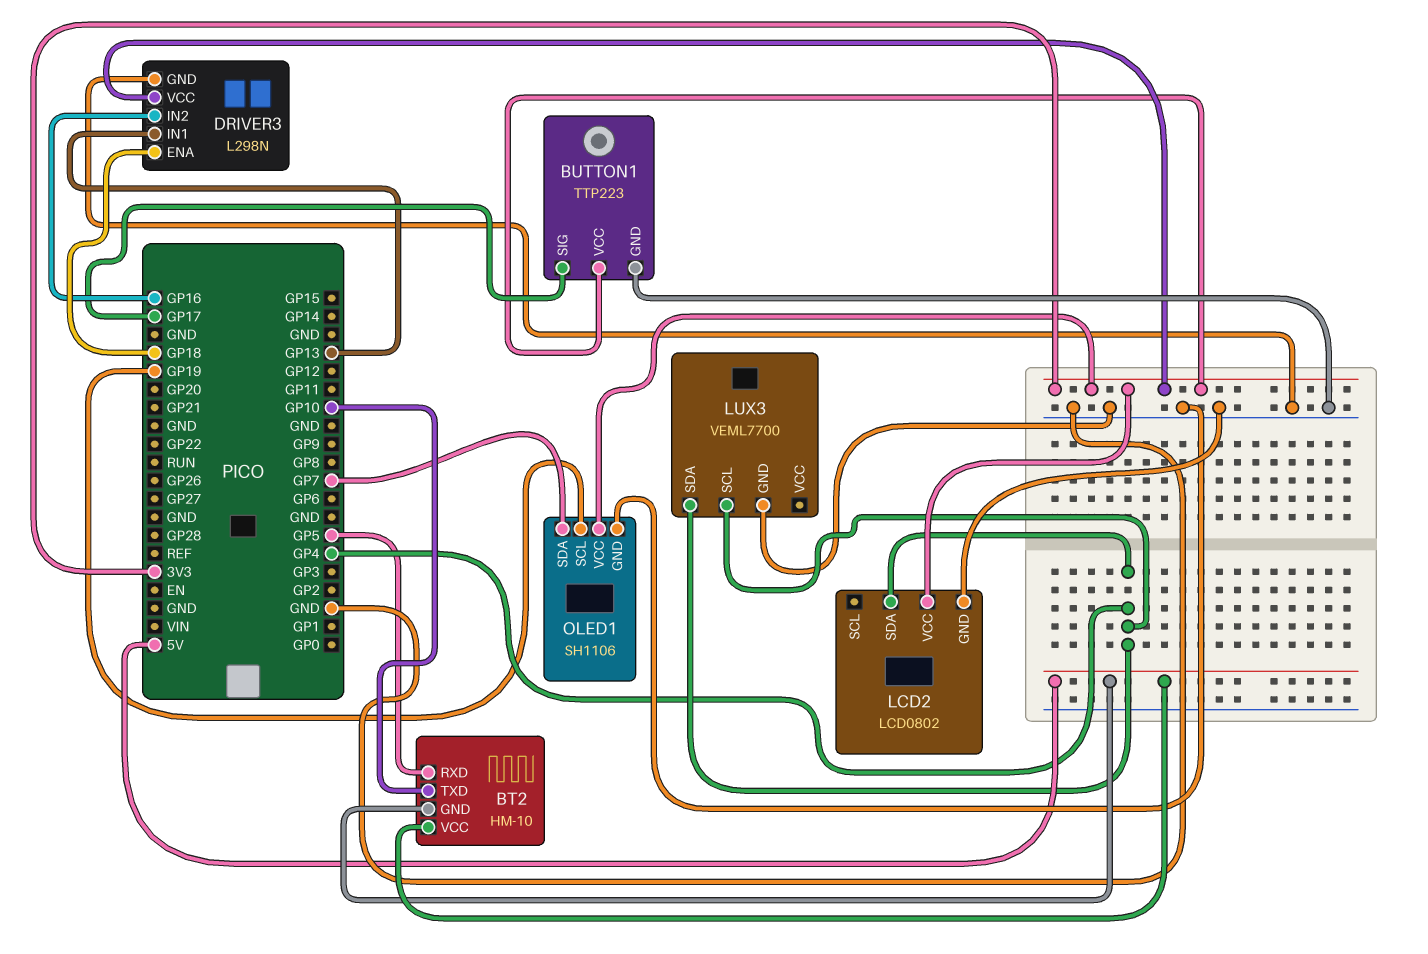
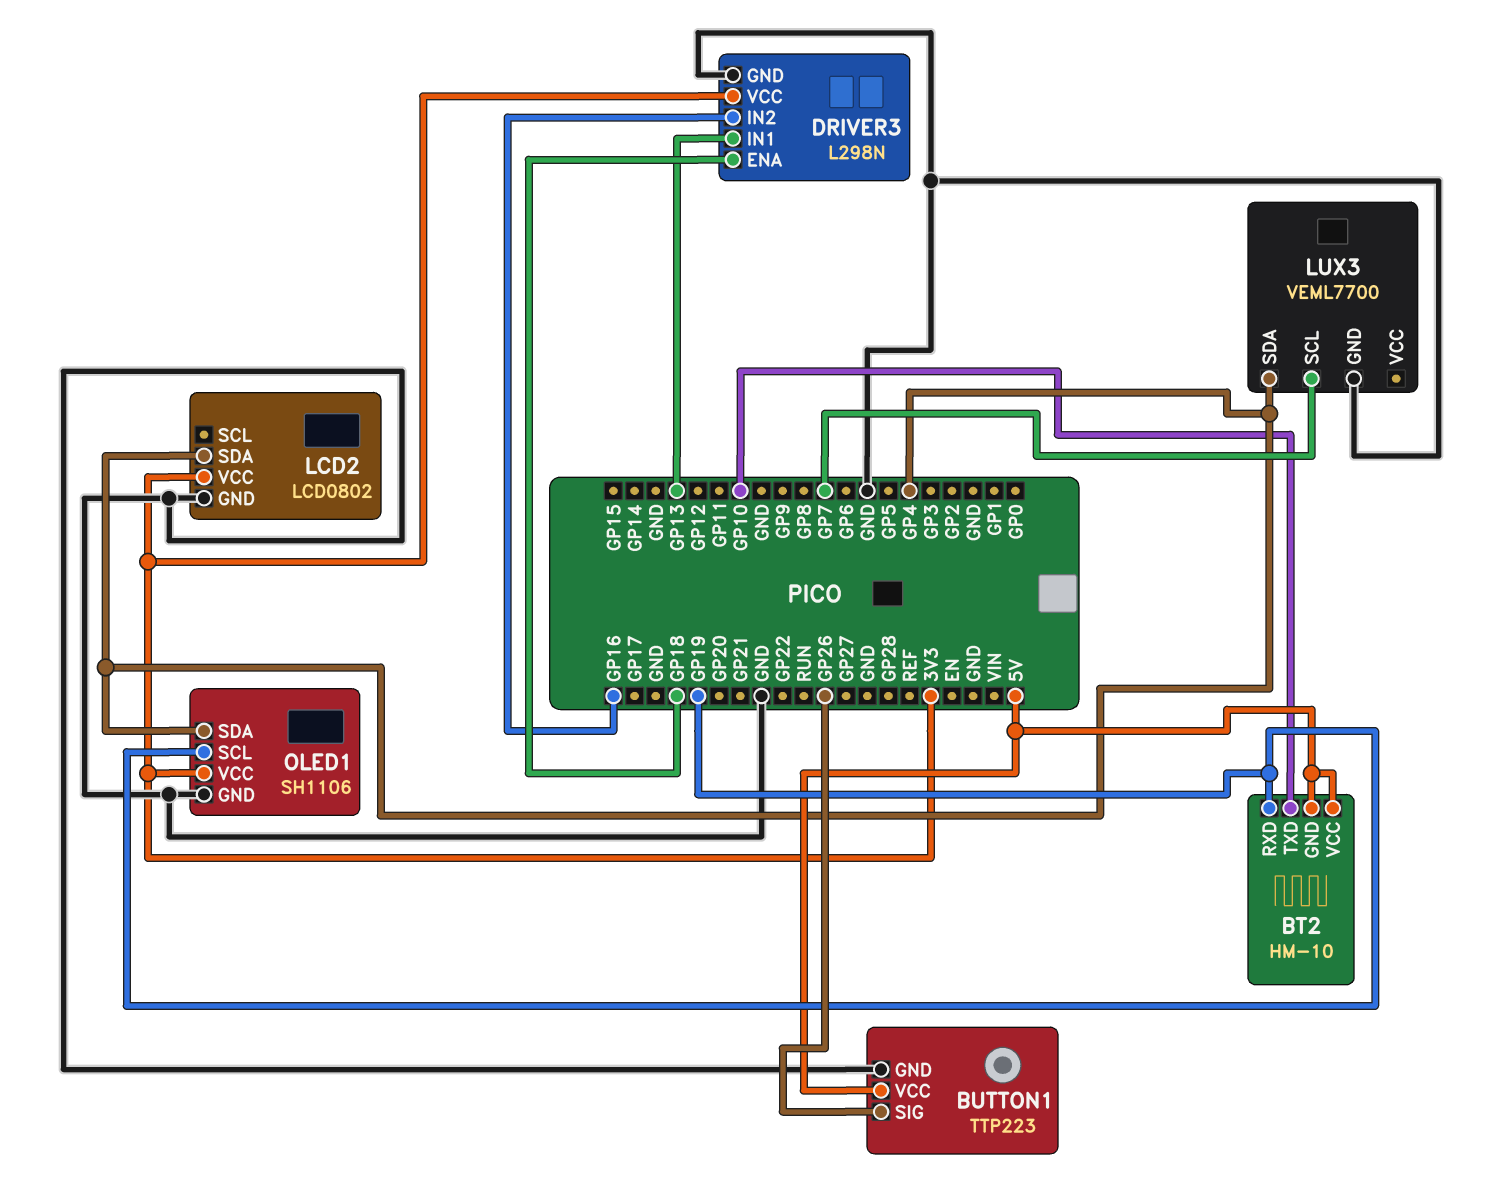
BT2 pin RXD: GP5 -> GP19
BUTTON1 pin SIG: GP17 -> GP26
BUTTON1 pin VCC: 3V3 -> 5V
LUX3 pin SCL: GP4 -> GP7
OLED1 pin SDA: GP7 -> GP4

